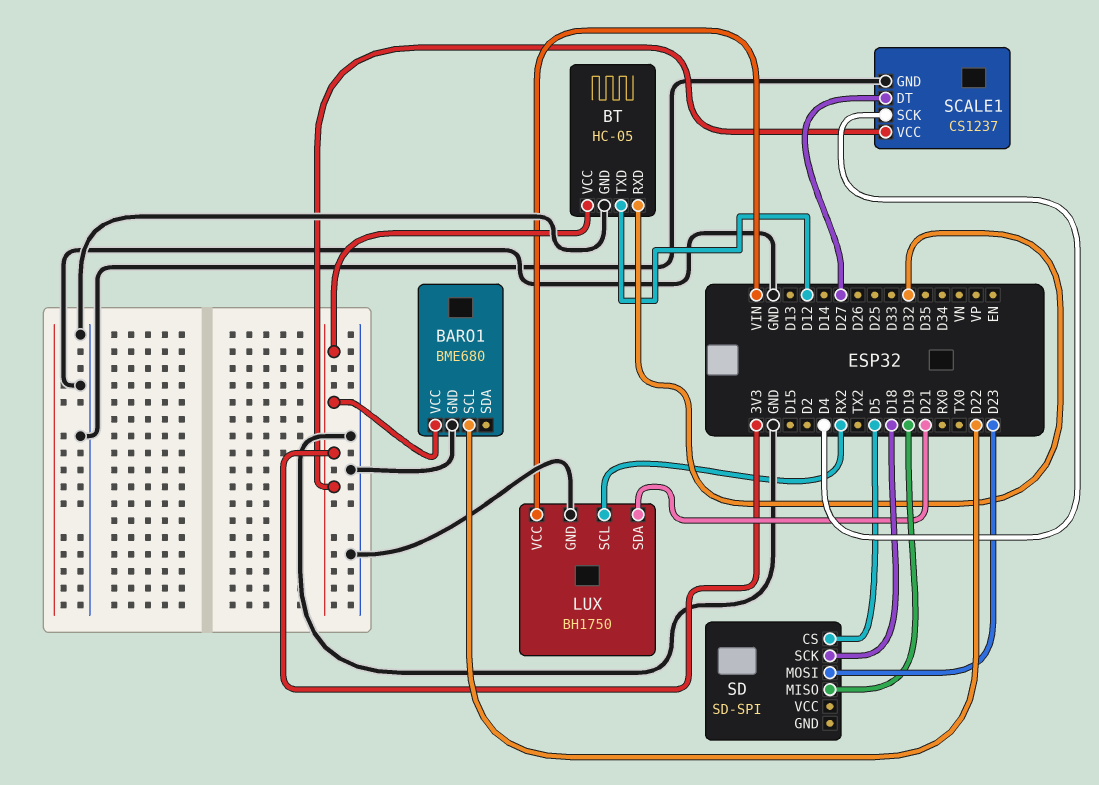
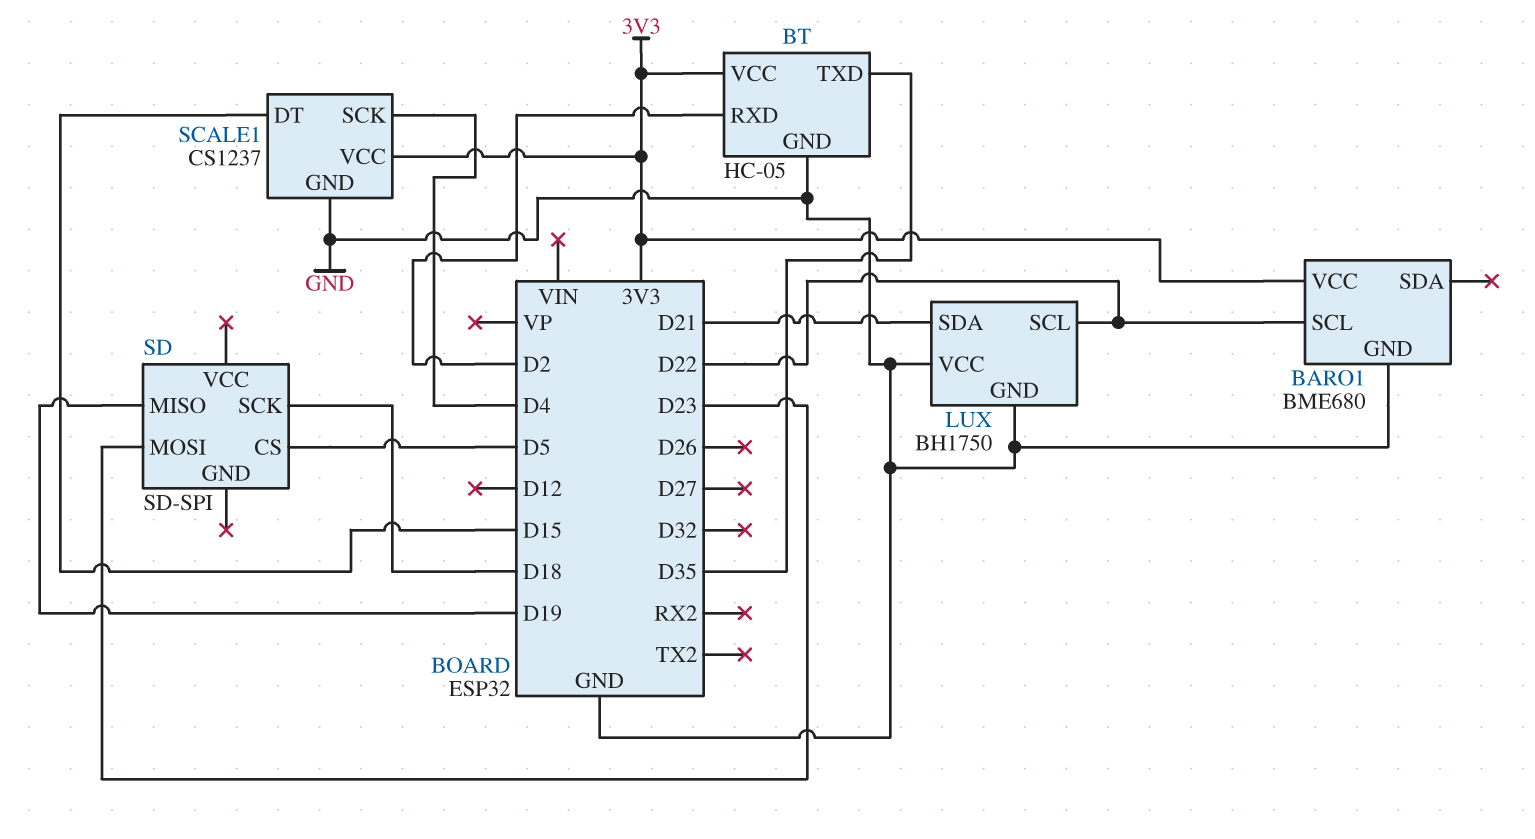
BT pin RXD: D32 -> D2
BT pin TXD: D12 -> D35
LUX pin SCL: RX2 -> D22
LUX pin VCC: VIN -> GND
SCALE1 pin DT: D27 -> D15

